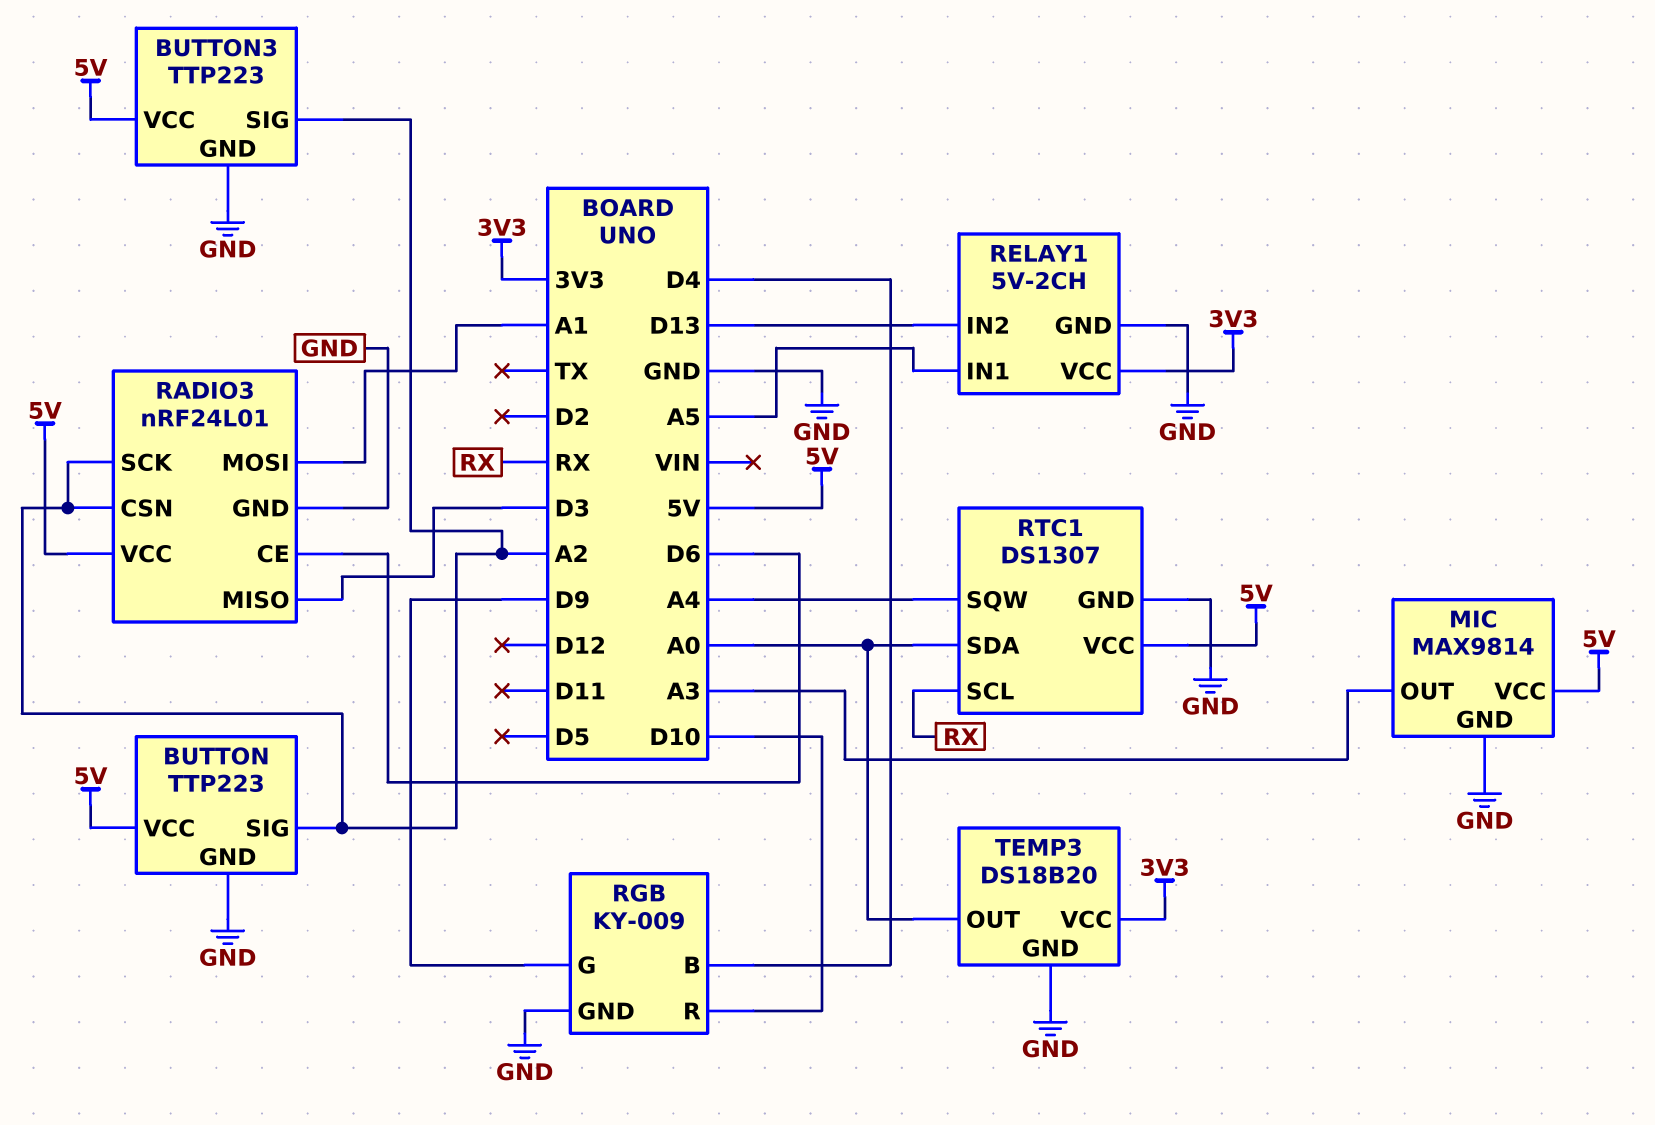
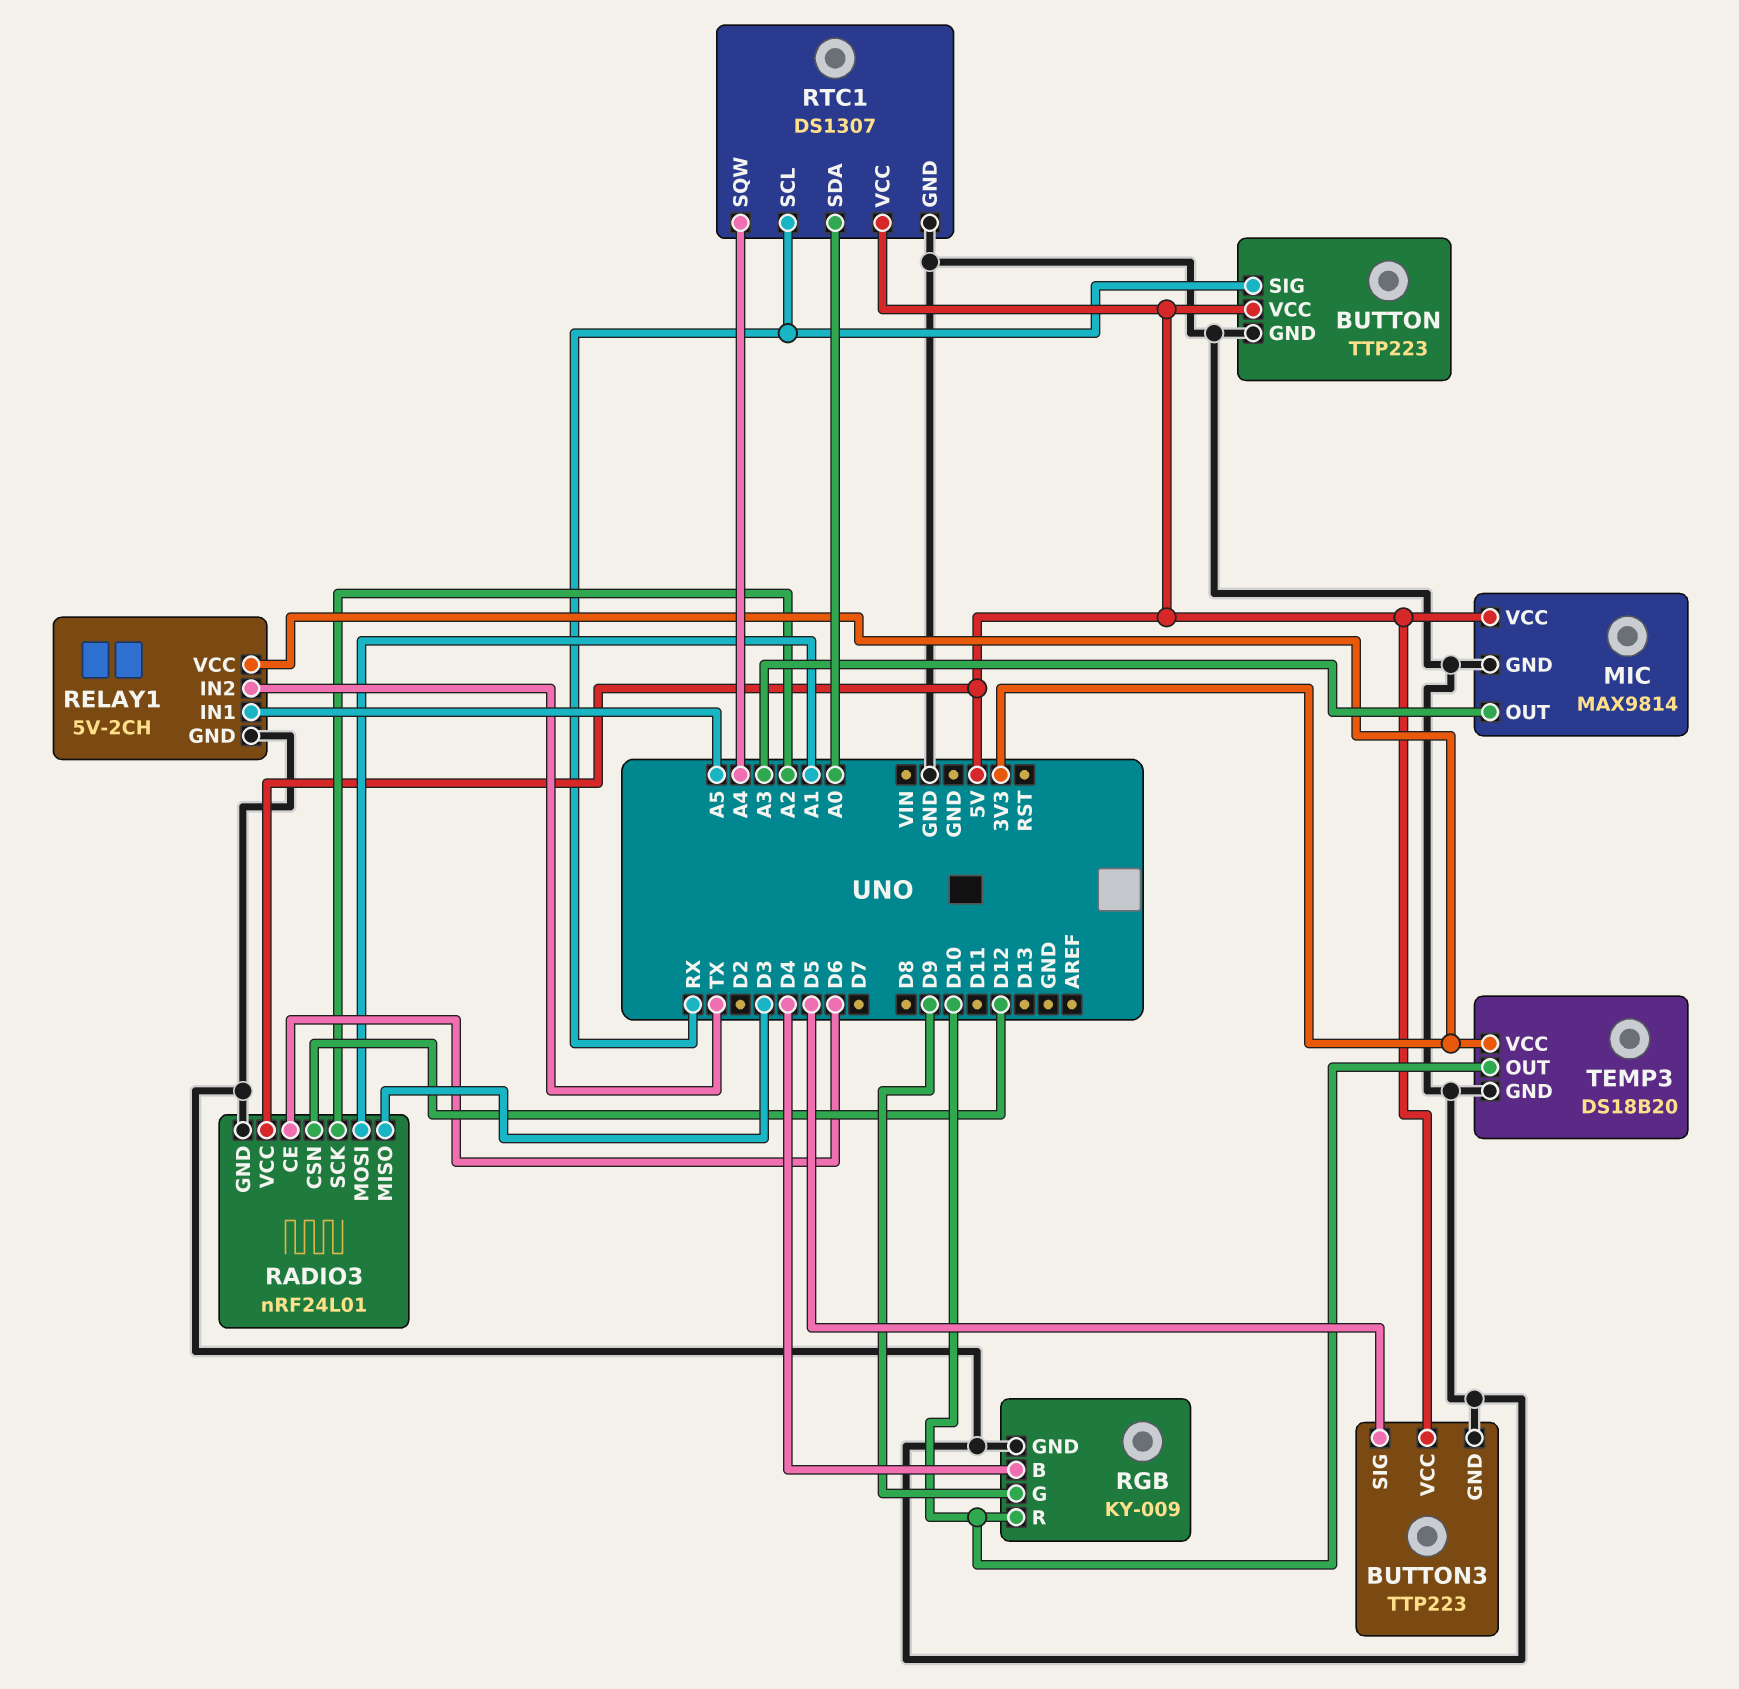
BUTTON pin SIG: A2 -> RX
BUTTON3 pin SIG: A2 -> D5
RADIO3 pin CSN: A2 -> D12
RELAY1 pin IN2: D13 -> TX
TEMP3 pin OUT: A0 -> D10

